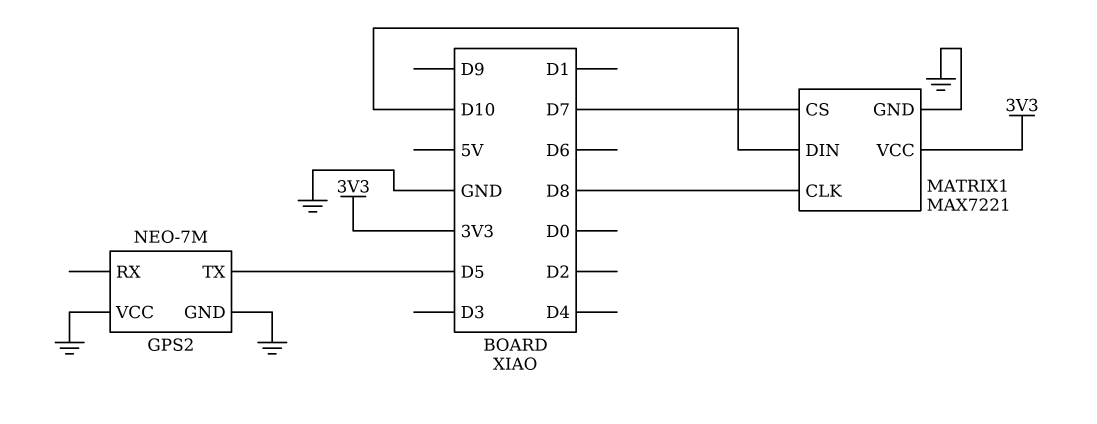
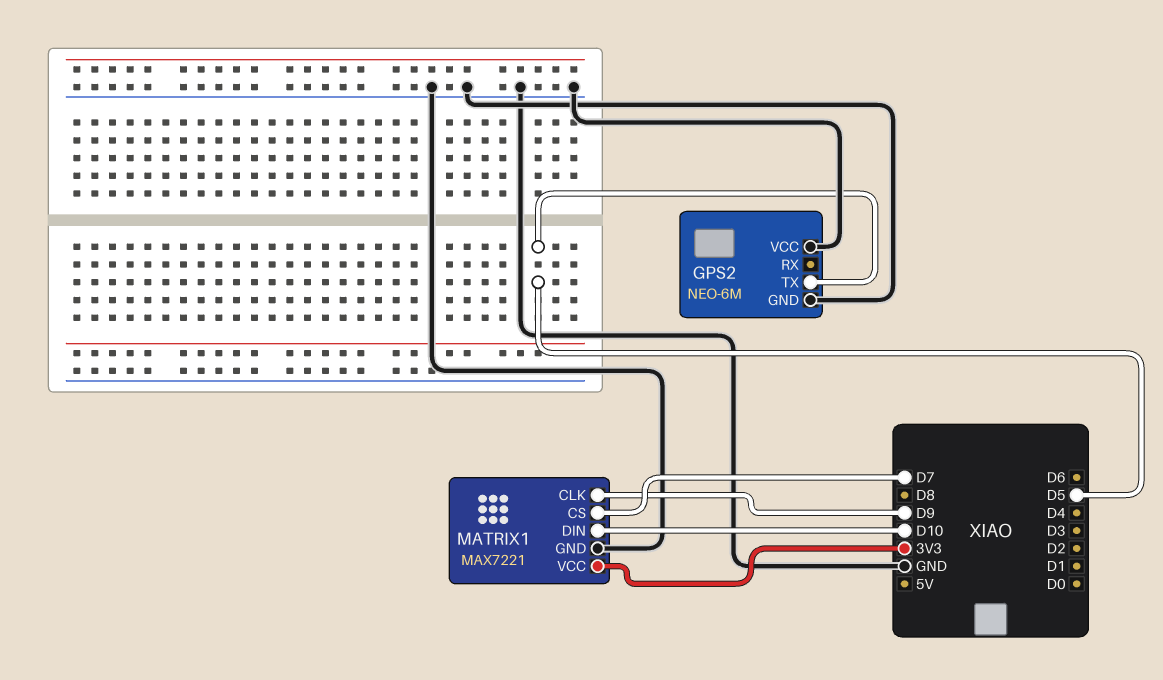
GPS2: NEO-7M -> NEO-6M
MATRIX1 pin CLK: D8 -> D9

